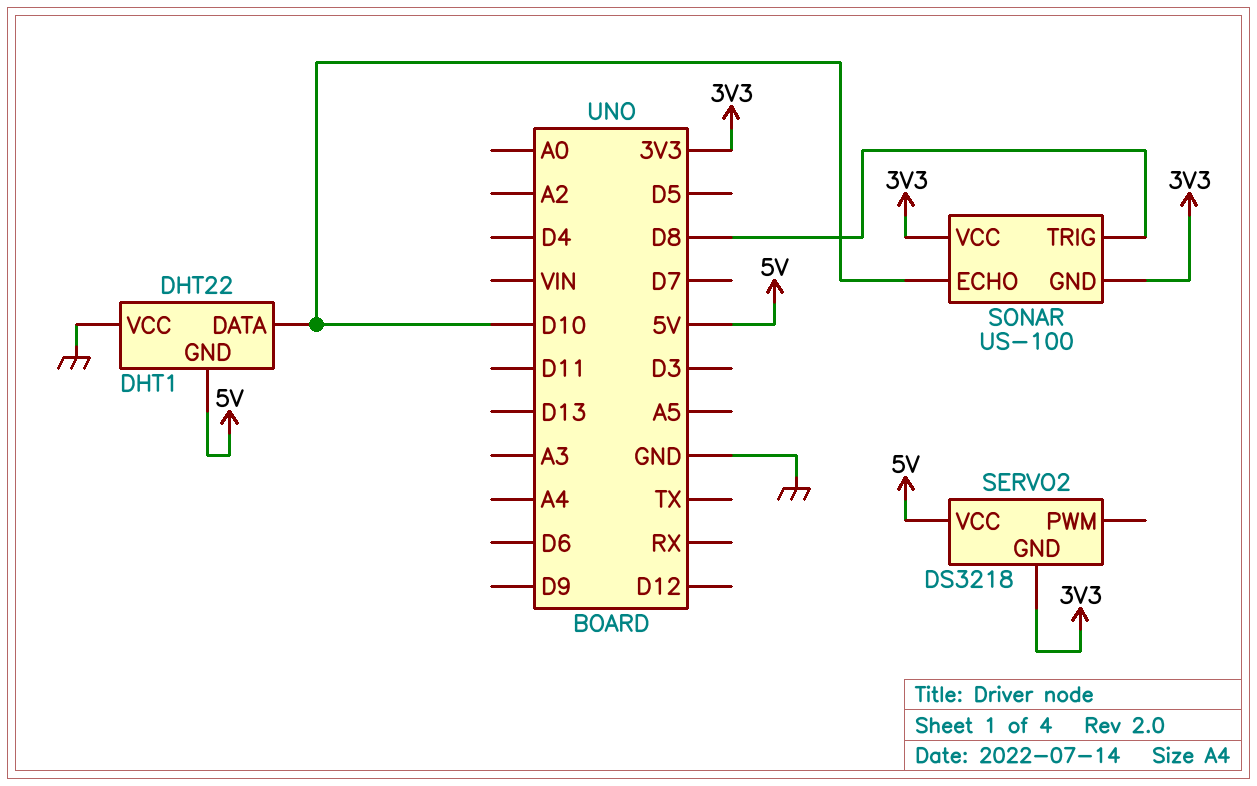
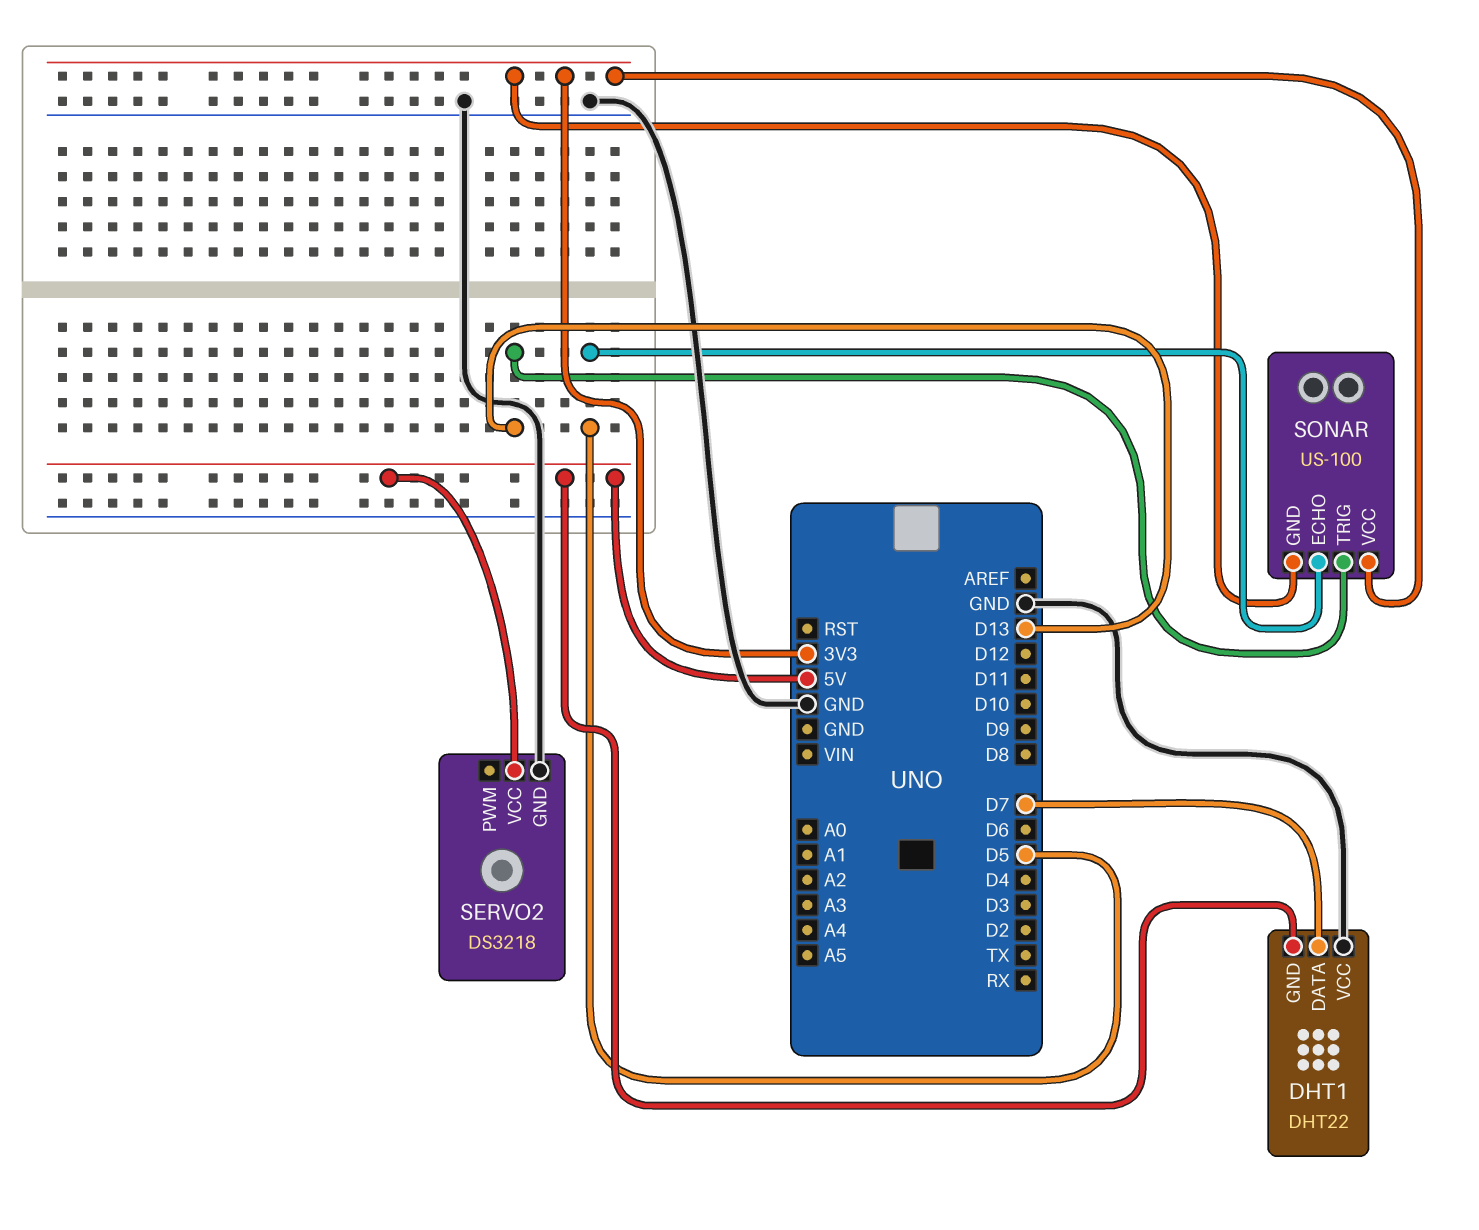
DHT1 pin DATA: D10 -> D7
SERVO2 pin GND: 3V3 -> GND
SONAR pin ECHO: D10 -> D5
SONAR pin TRIG: D8 -> D13

